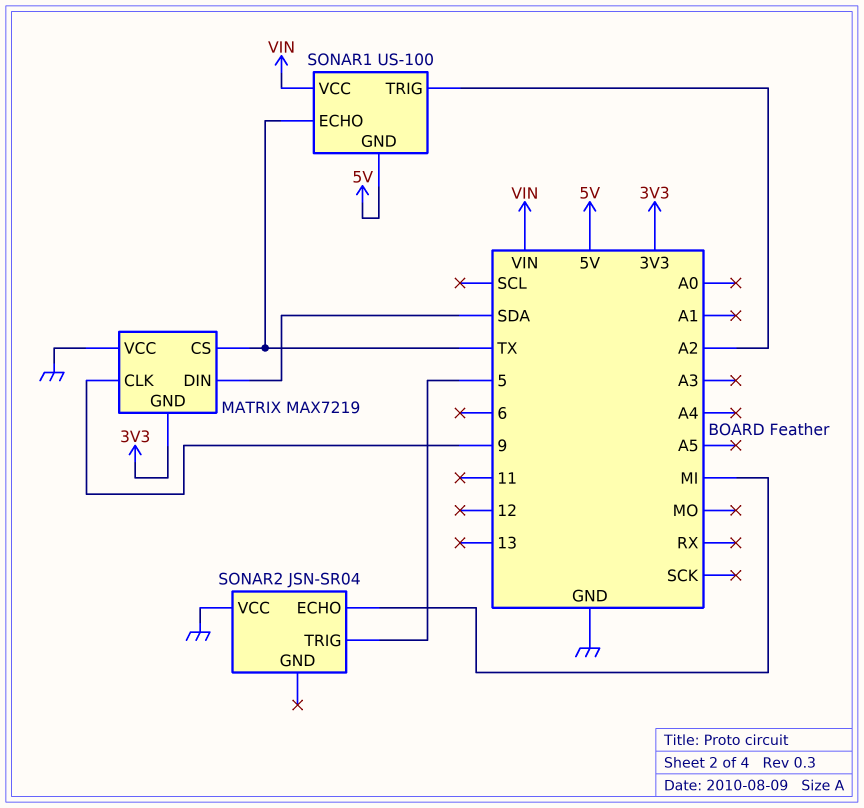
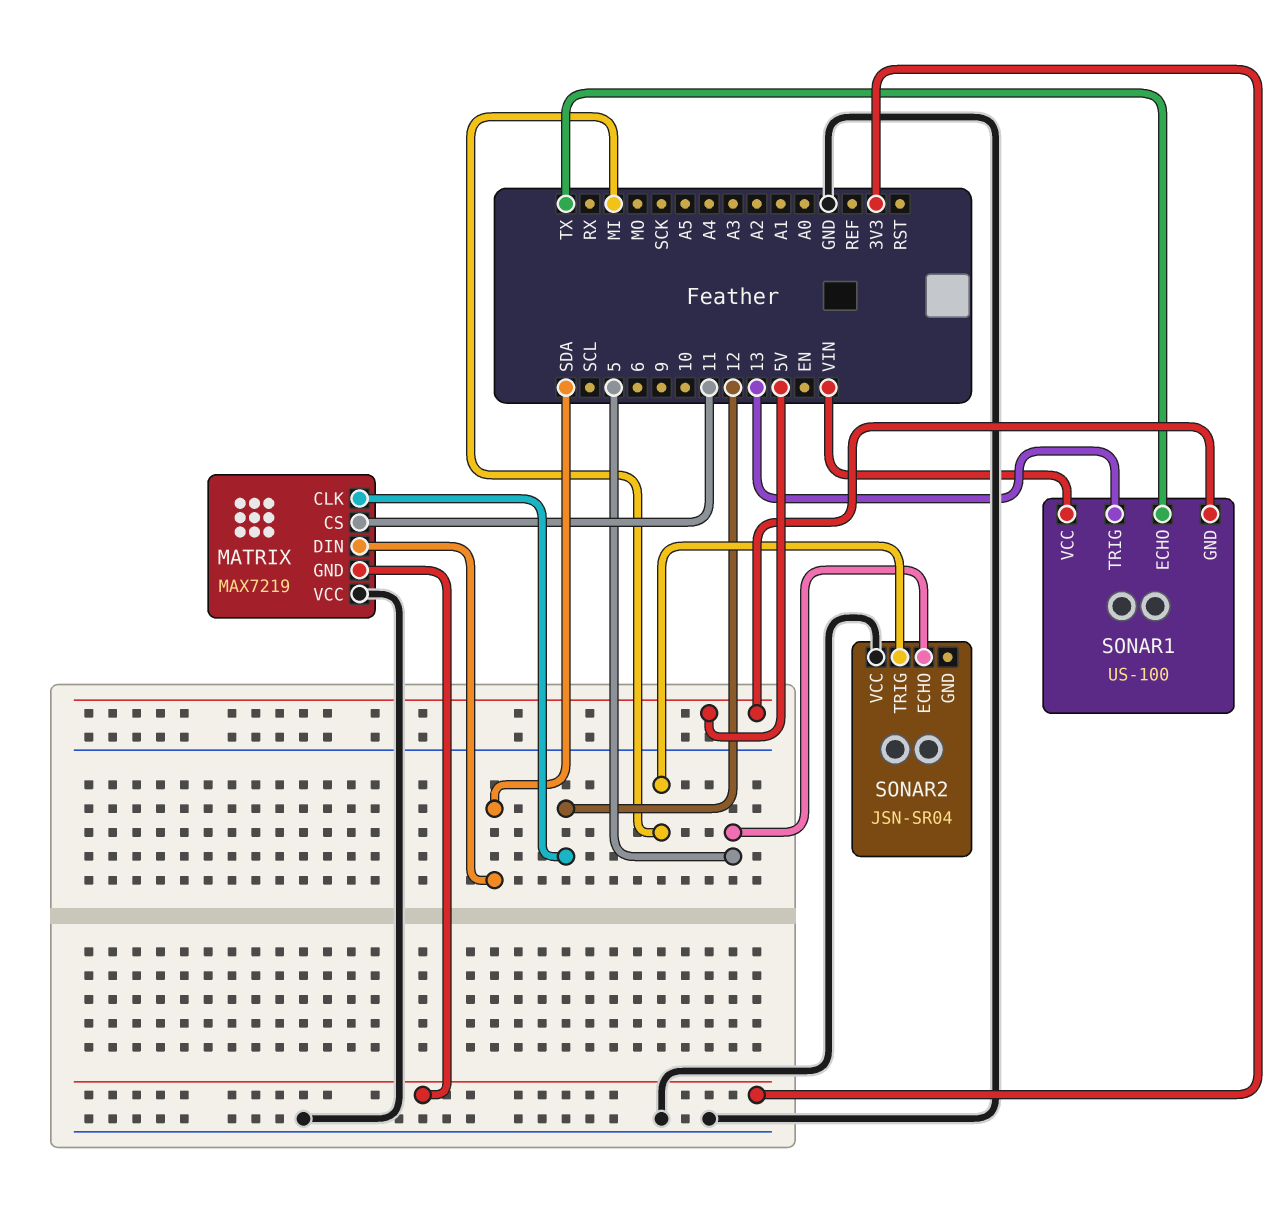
MATRIX pin CLK: 9 -> 12
MATRIX pin CS: TX -> 11
SONAR1 pin TRIG: A2 -> 13
SONAR2 pin ECHO: MI -> 5
SONAR2 pin TRIG: 5 -> MI

